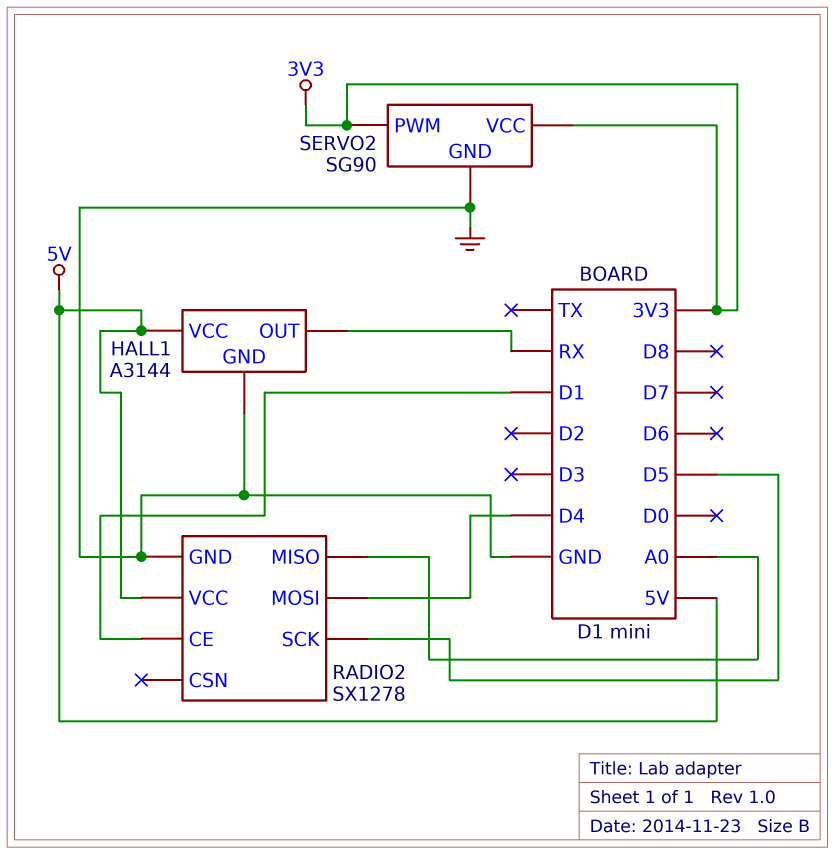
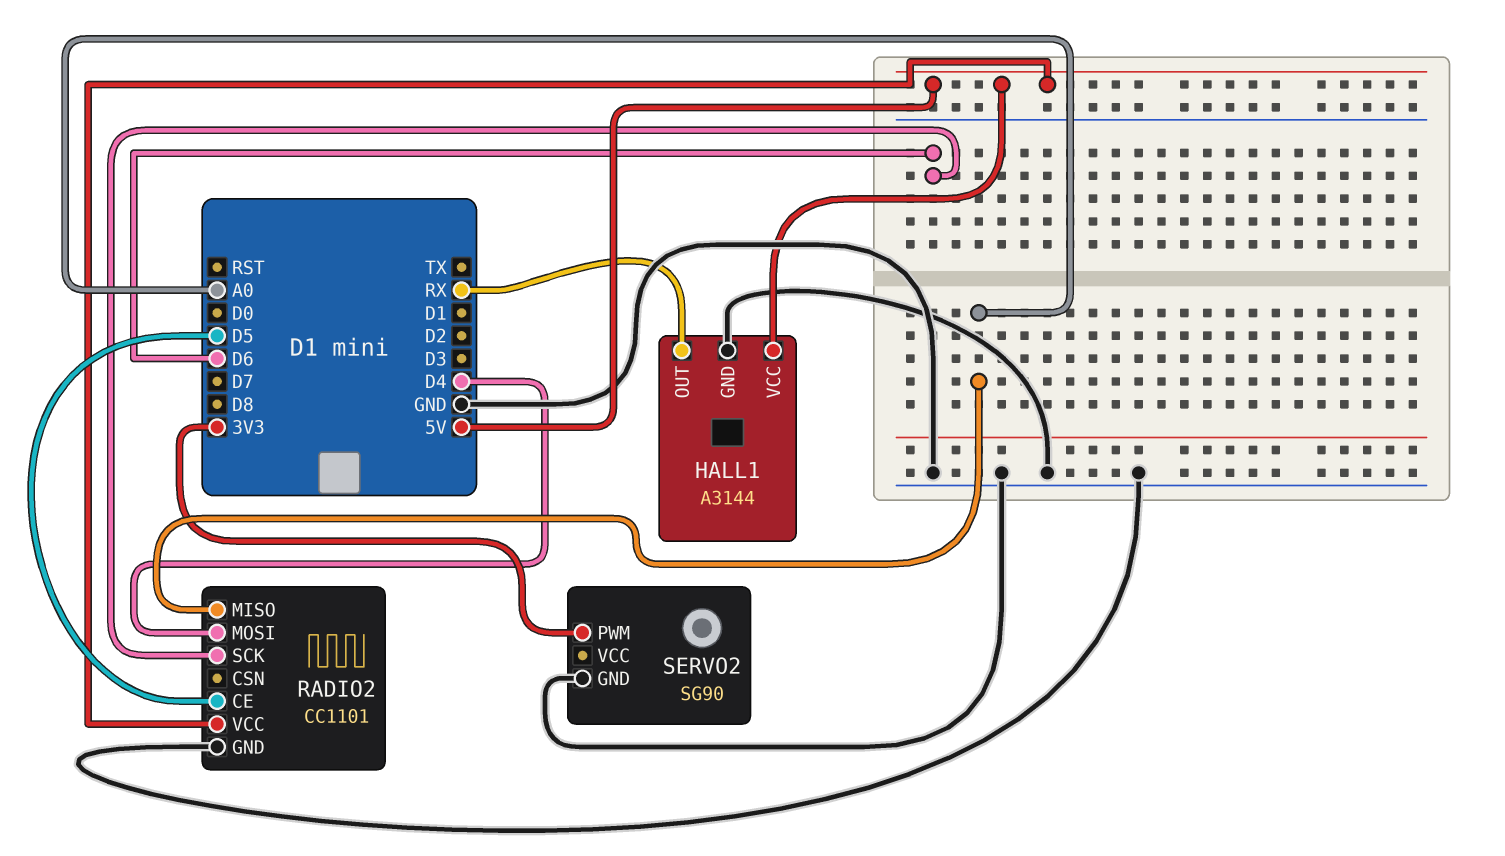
RADIO2: SX1278 -> CC1101
RADIO2 pin CE: D1 -> D5
RADIO2 pin SCK: D5 -> D6
SERVO2 pin VCC: 3V3 -> none

